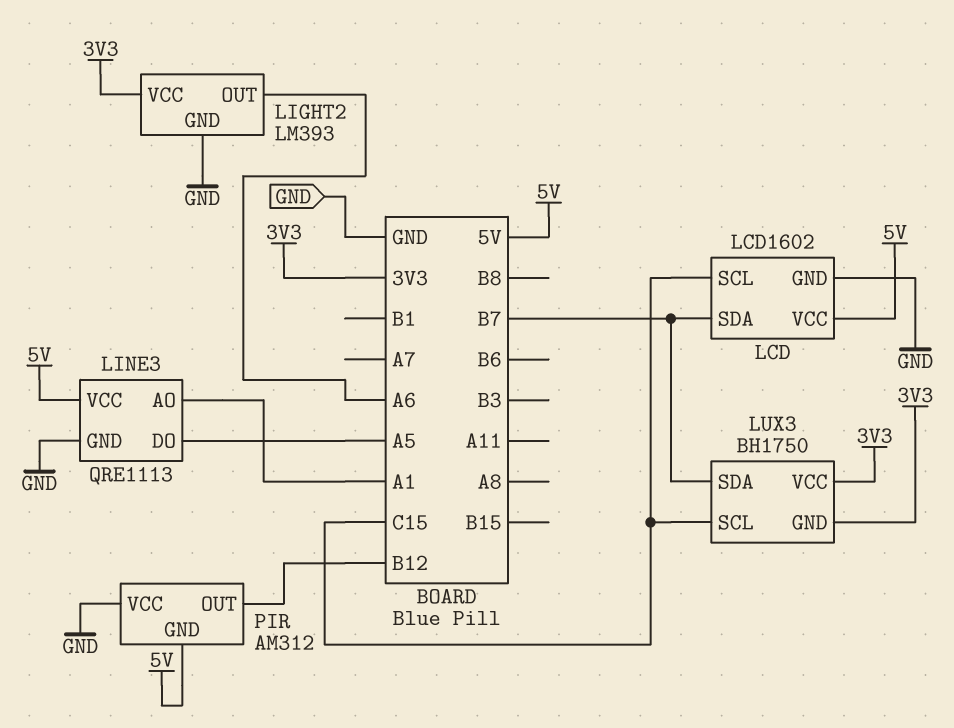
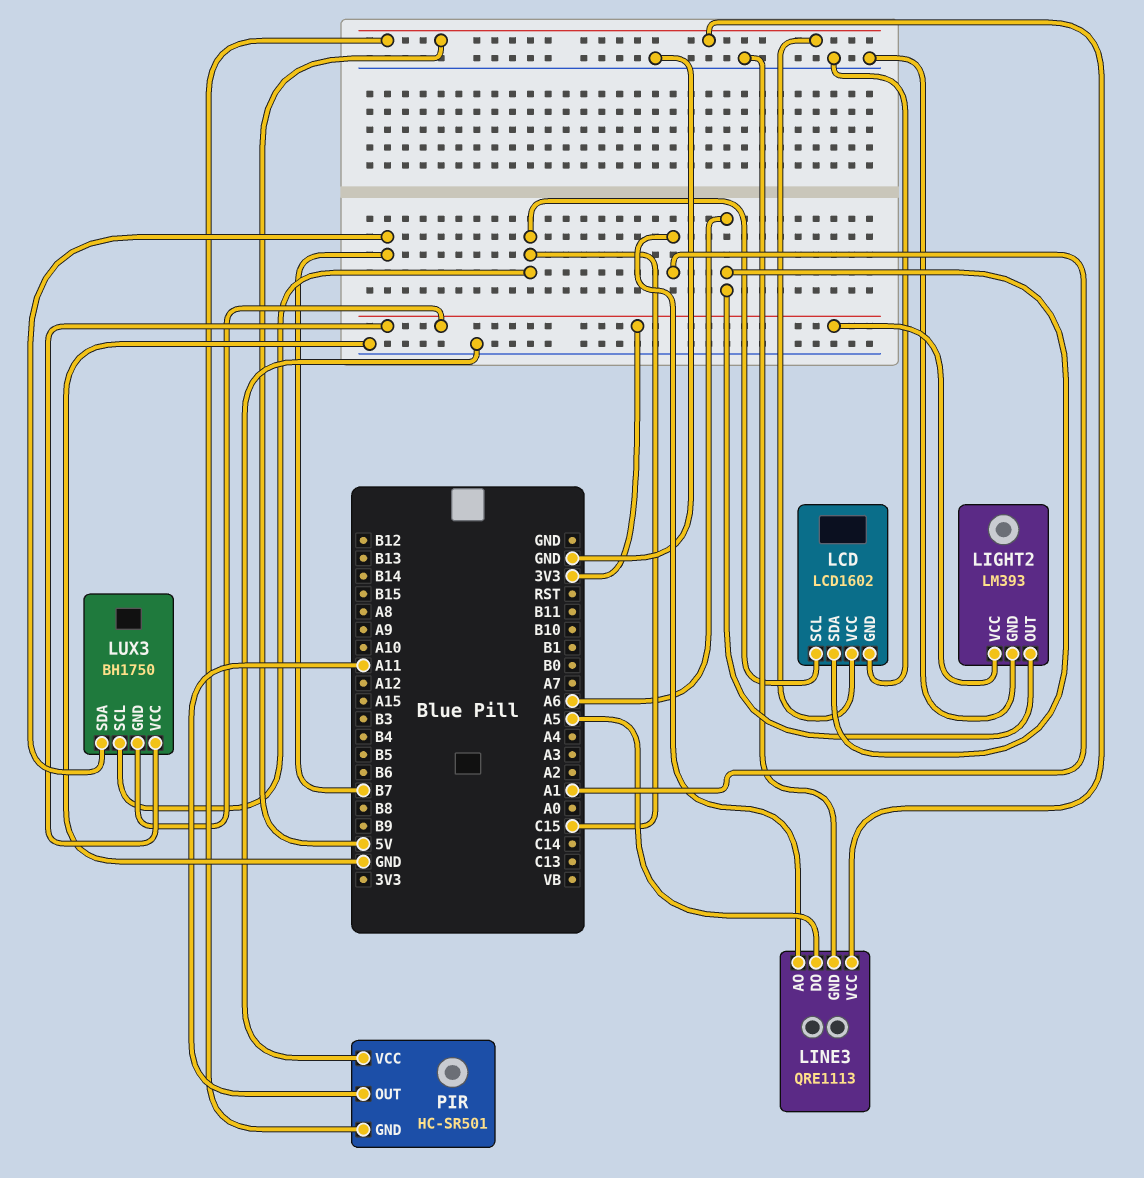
LCD pin SDA: B7 -> A6
PIR: AM312 -> HC-SR501
PIR pin OUT: B12 -> A11

